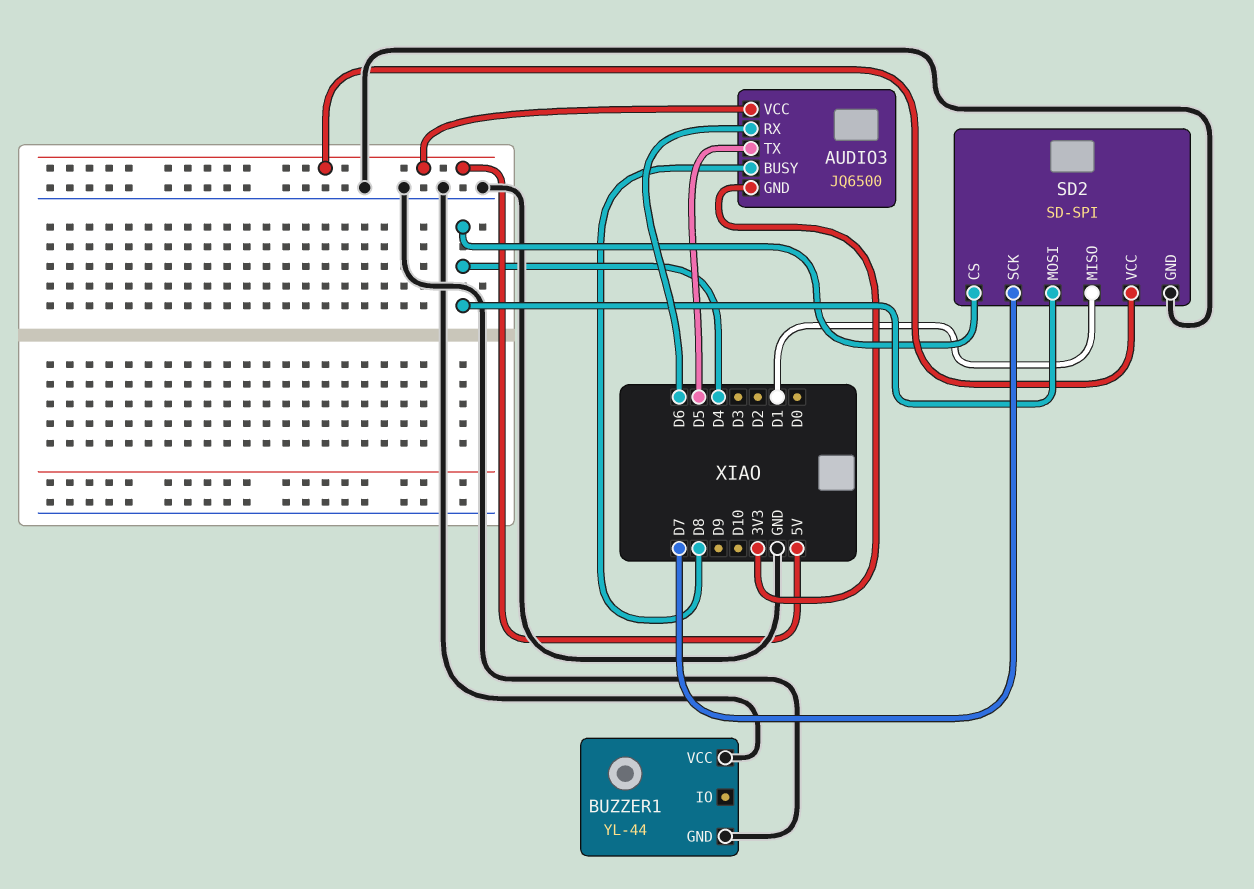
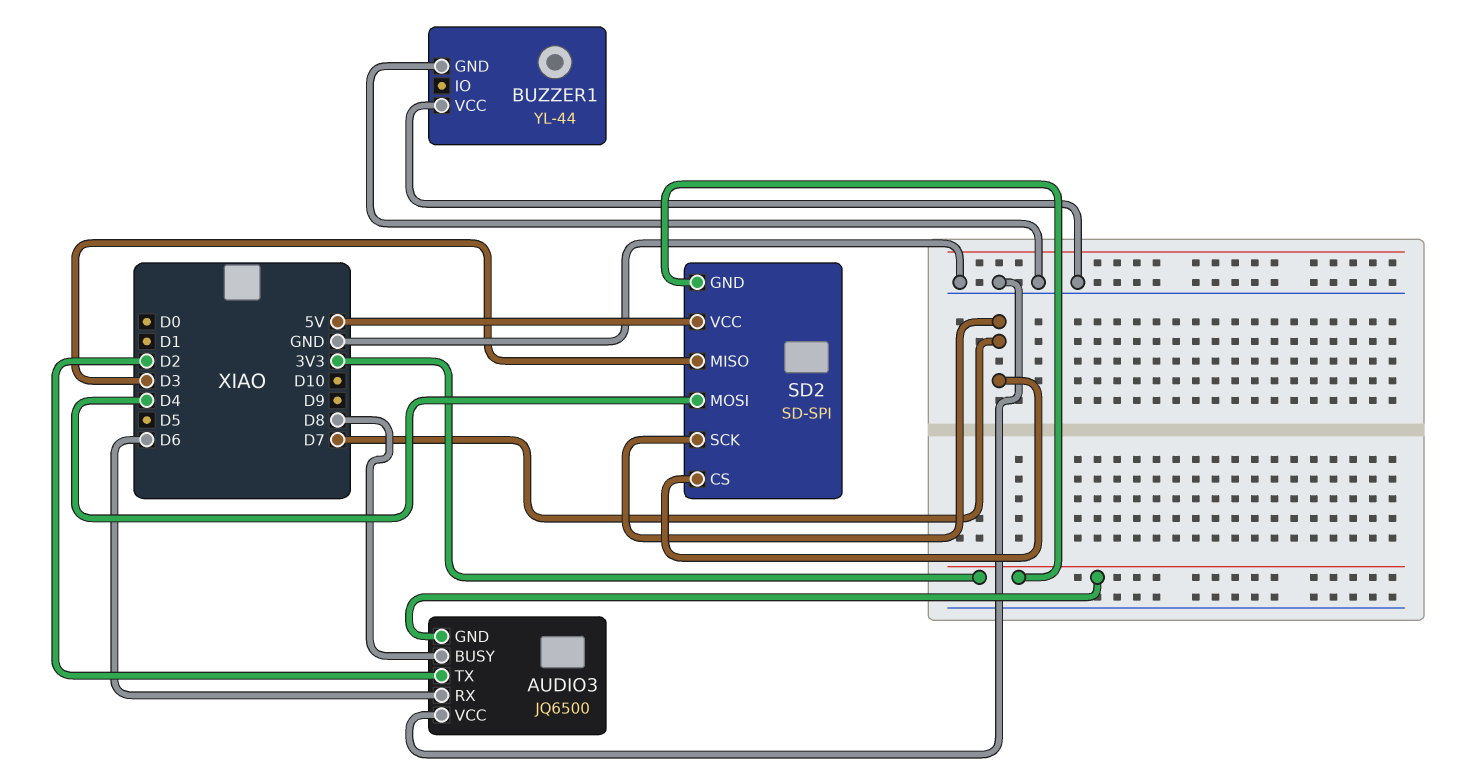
AUDIO3 pin TX: D5 -> D2
AUDIO3 pin VCC: 5V -> GND
SD2 pin CS: D4 -> D7
SD2 pin GND: GND -> 3V3
SD2 pin MISO: D1 -> D3

